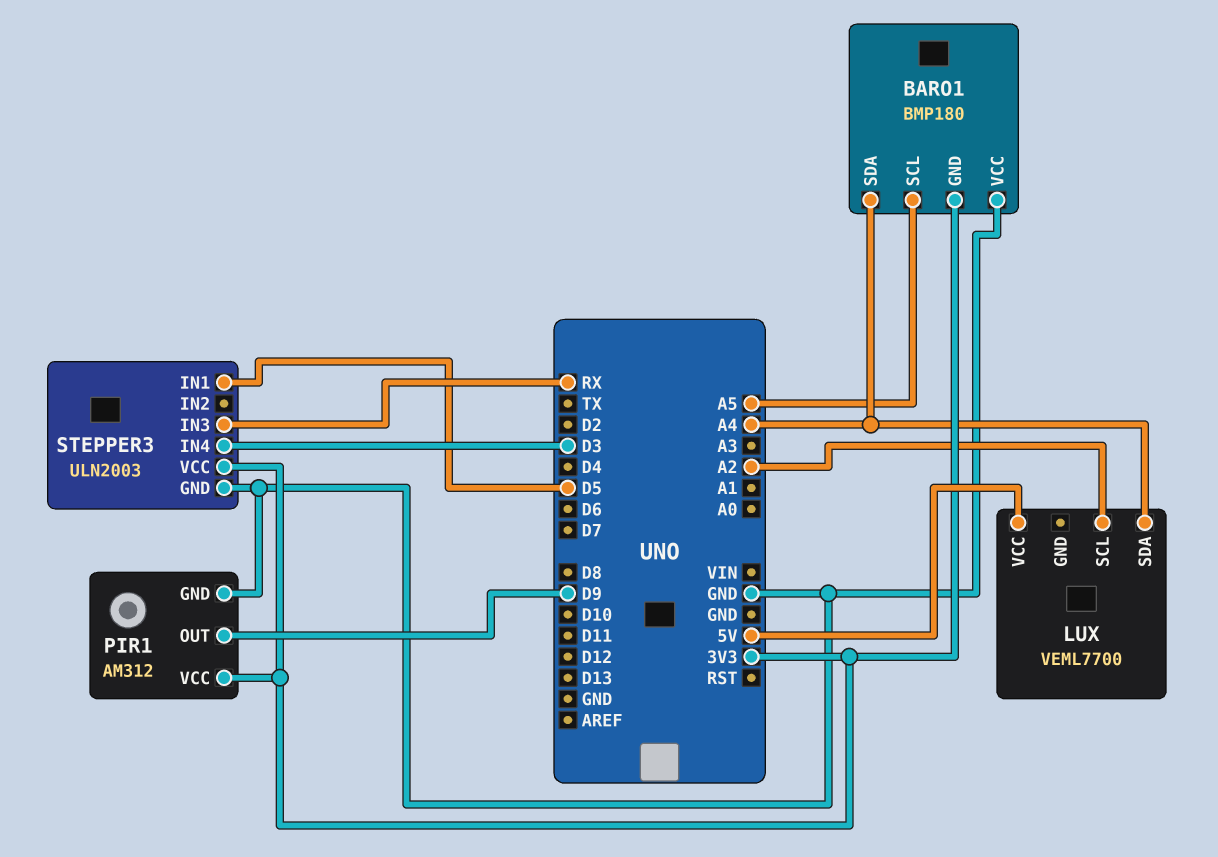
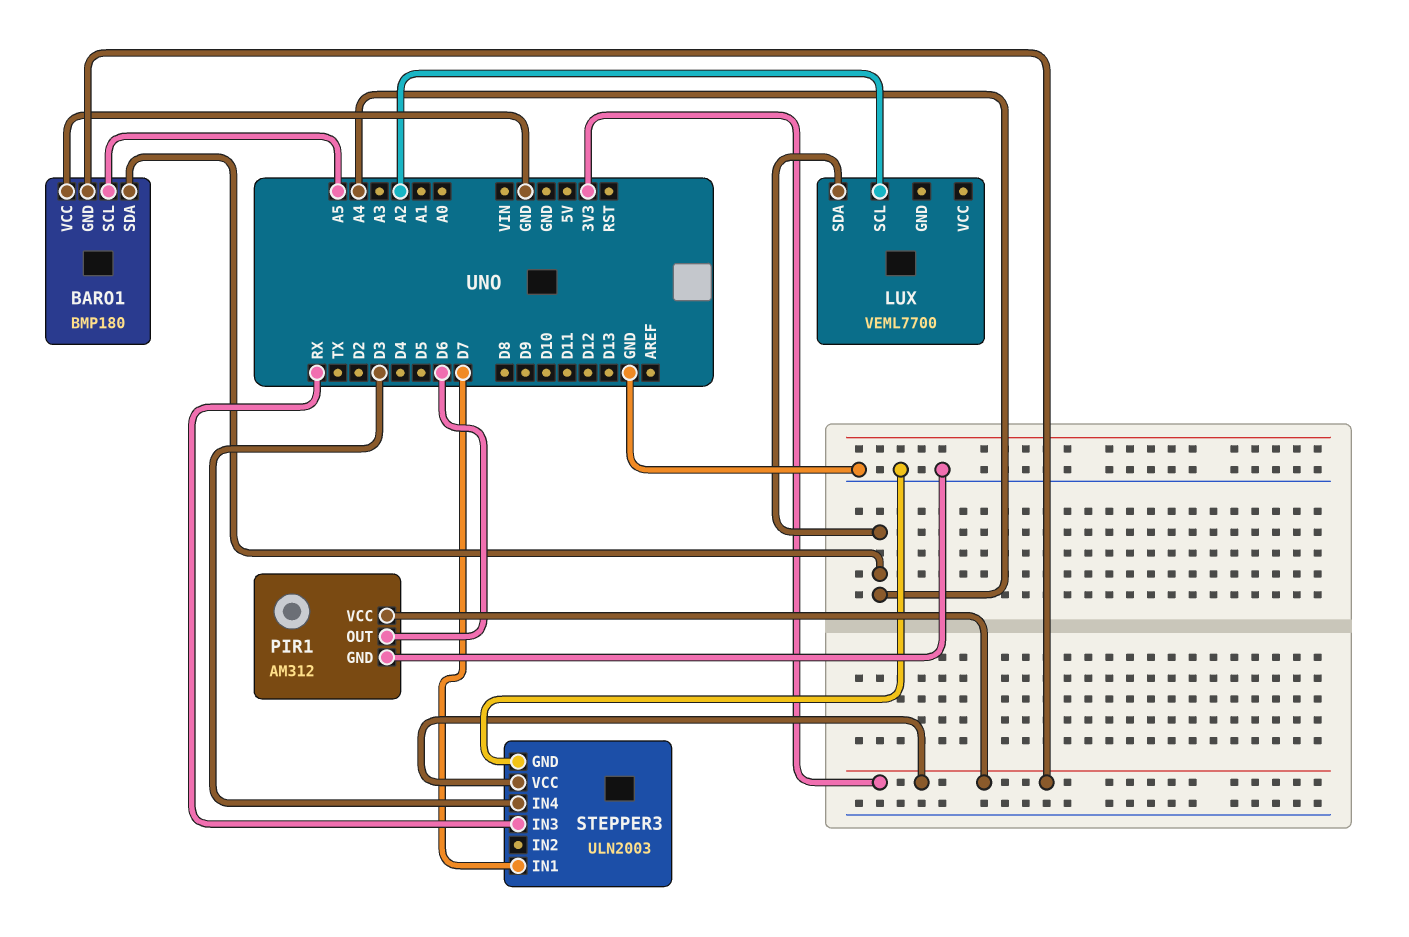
LUX pin VCC: 5V -> none
PIR1 pin OUT: D9 -> D6
STEPPER3 pin IN1: D5 -> D7

